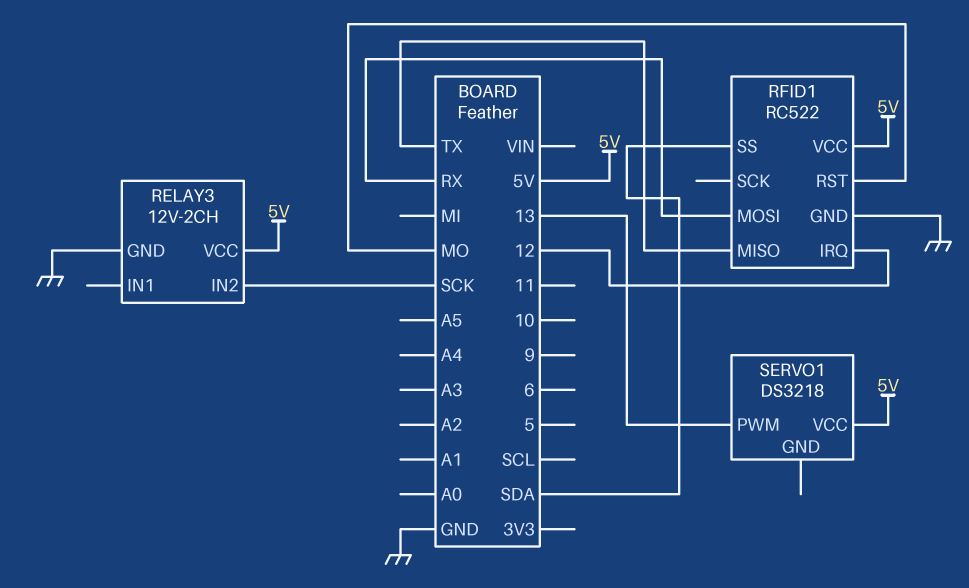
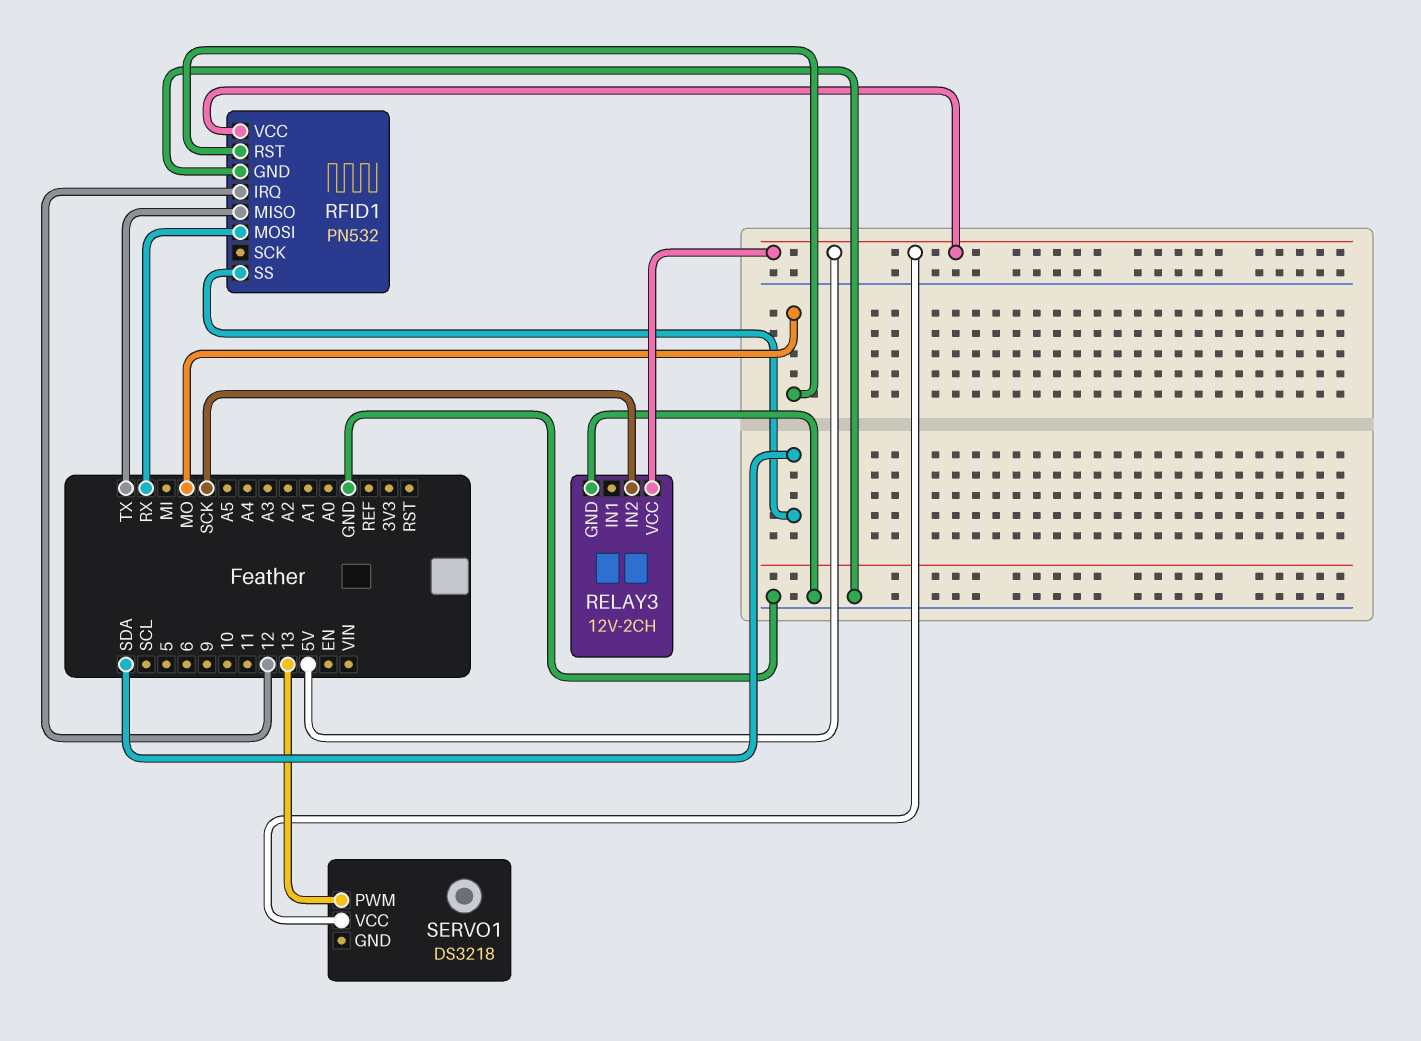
RFID1: RC522 -> PN532

